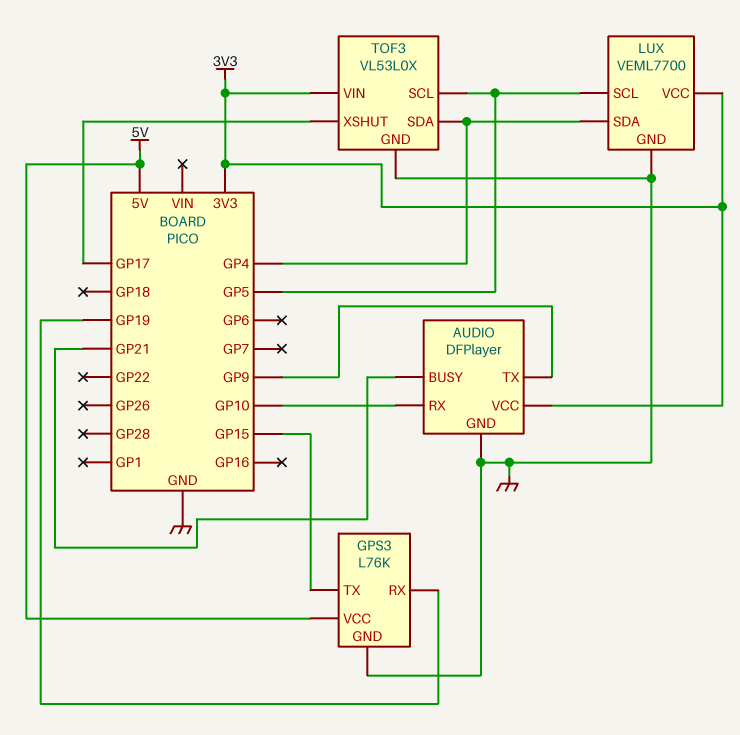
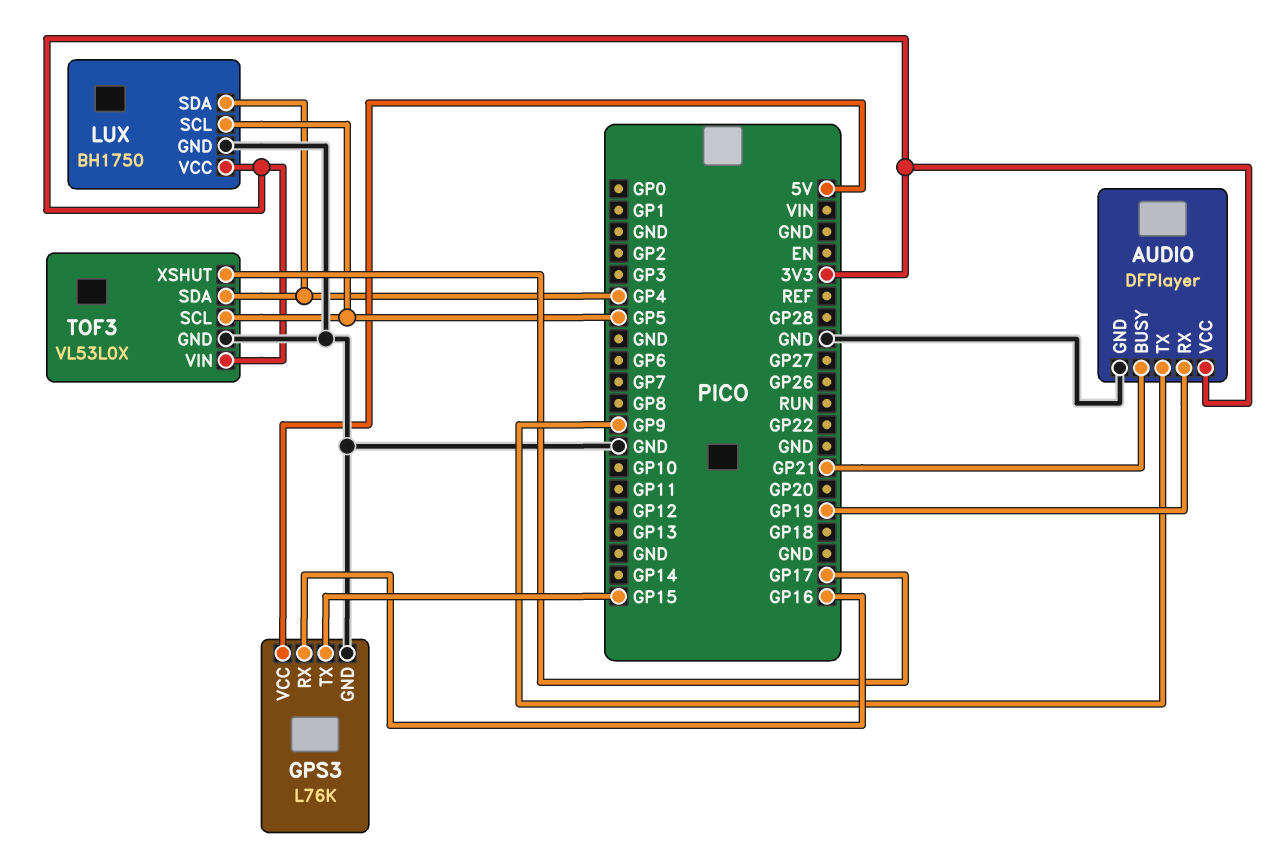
AUDIO pin RX: GP10 -> GP19
GPS3 pin RX: GP19 -> GP16
LUX: VEML7700 -> BH1750

